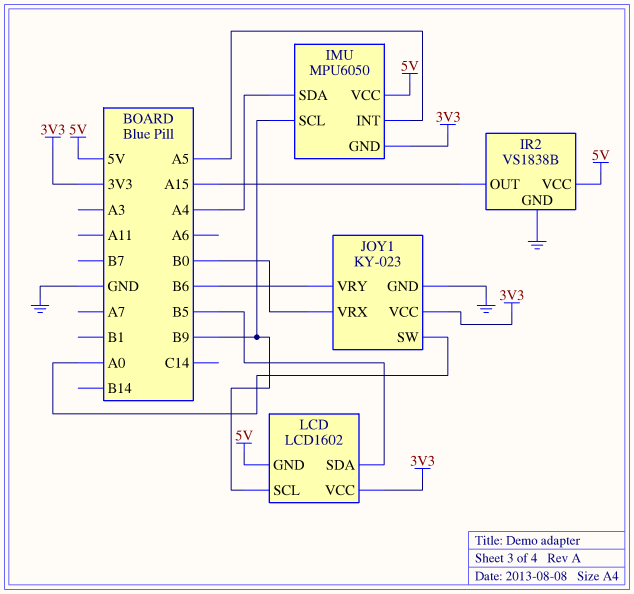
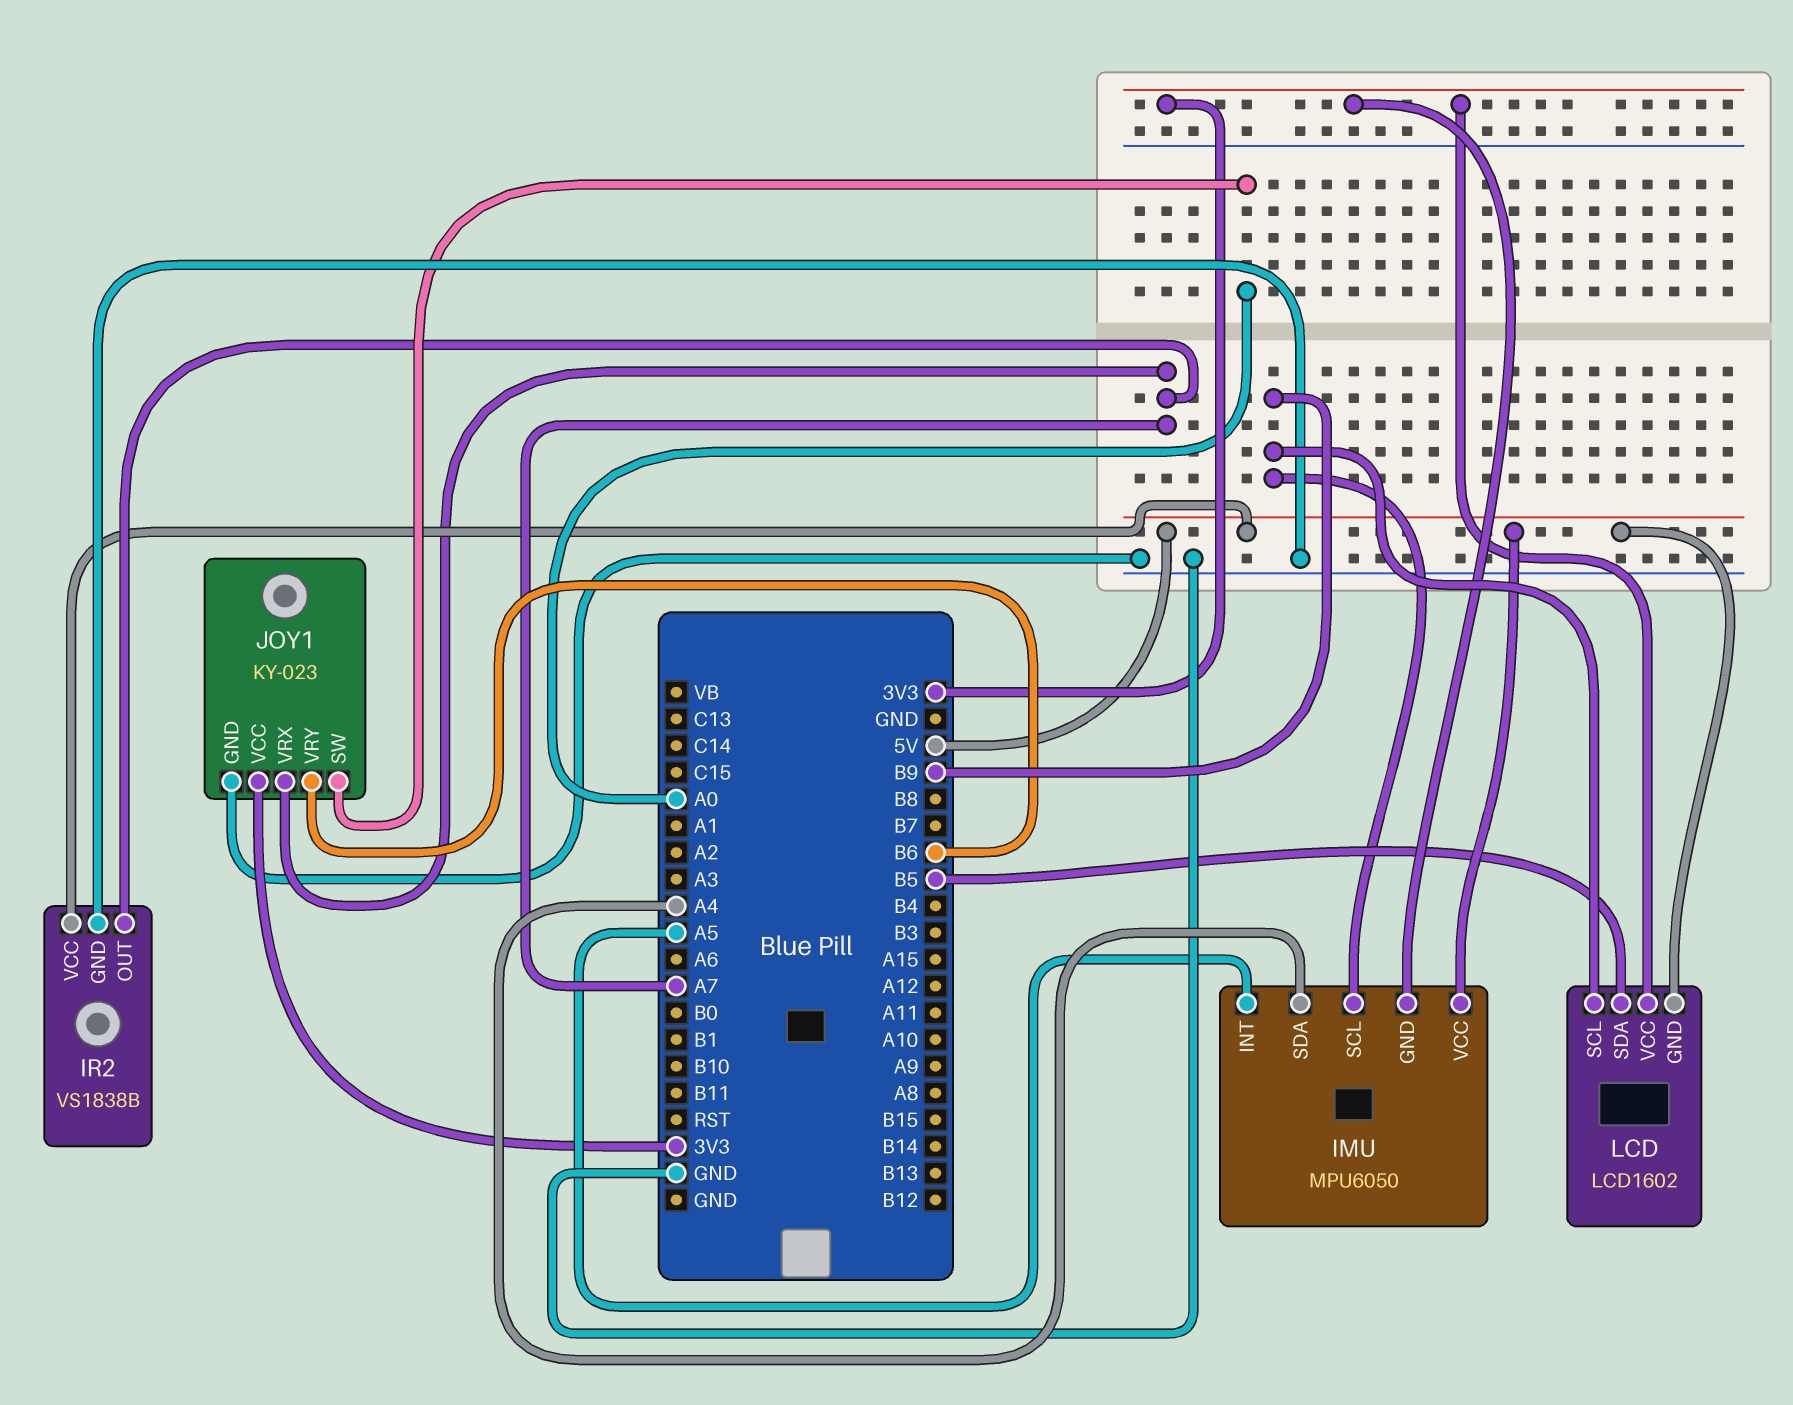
IR2 pin OUT: A15 -> A7
JOY1 pin VRX: B0 -> A7

